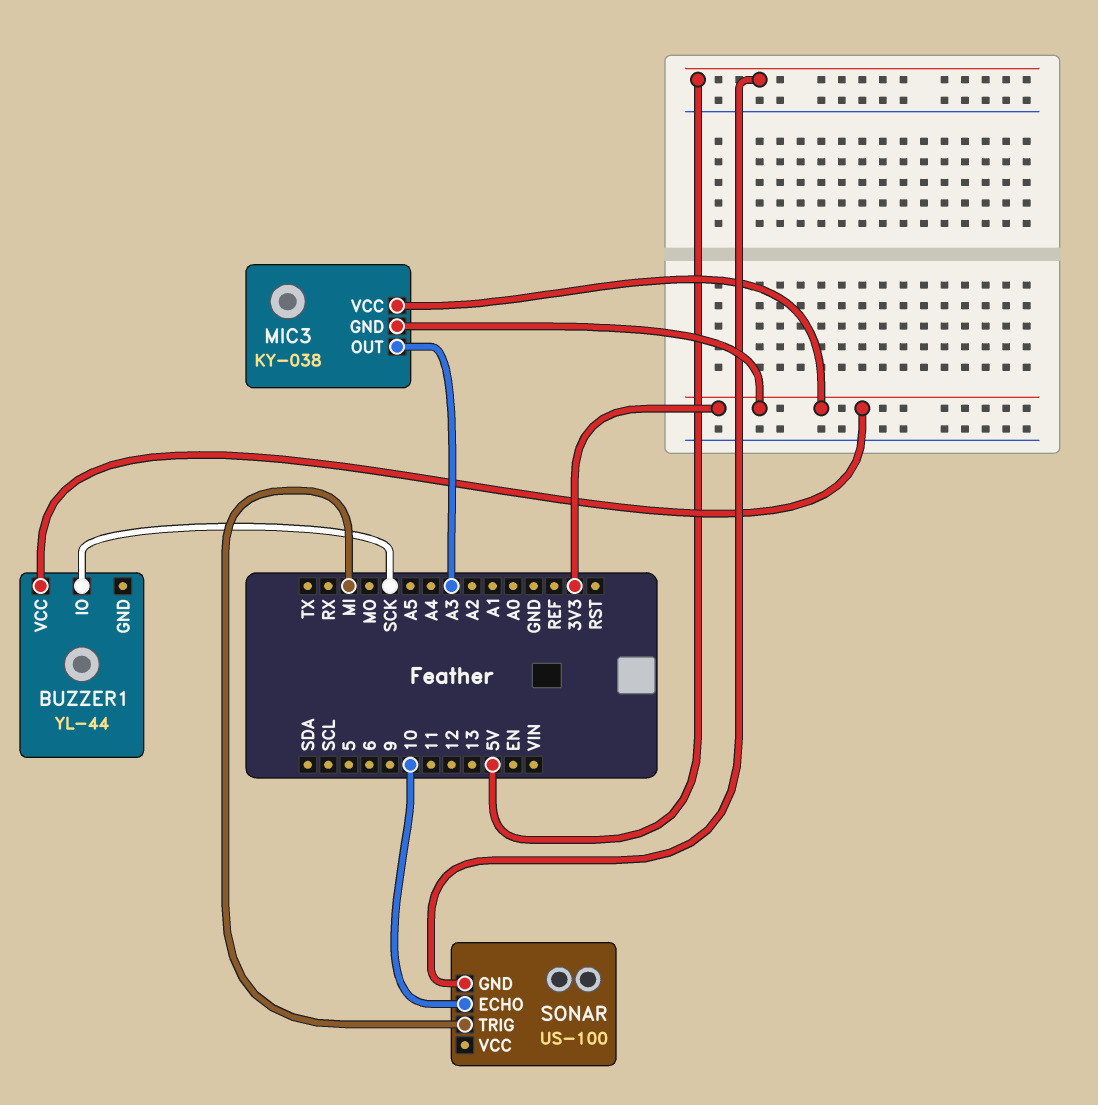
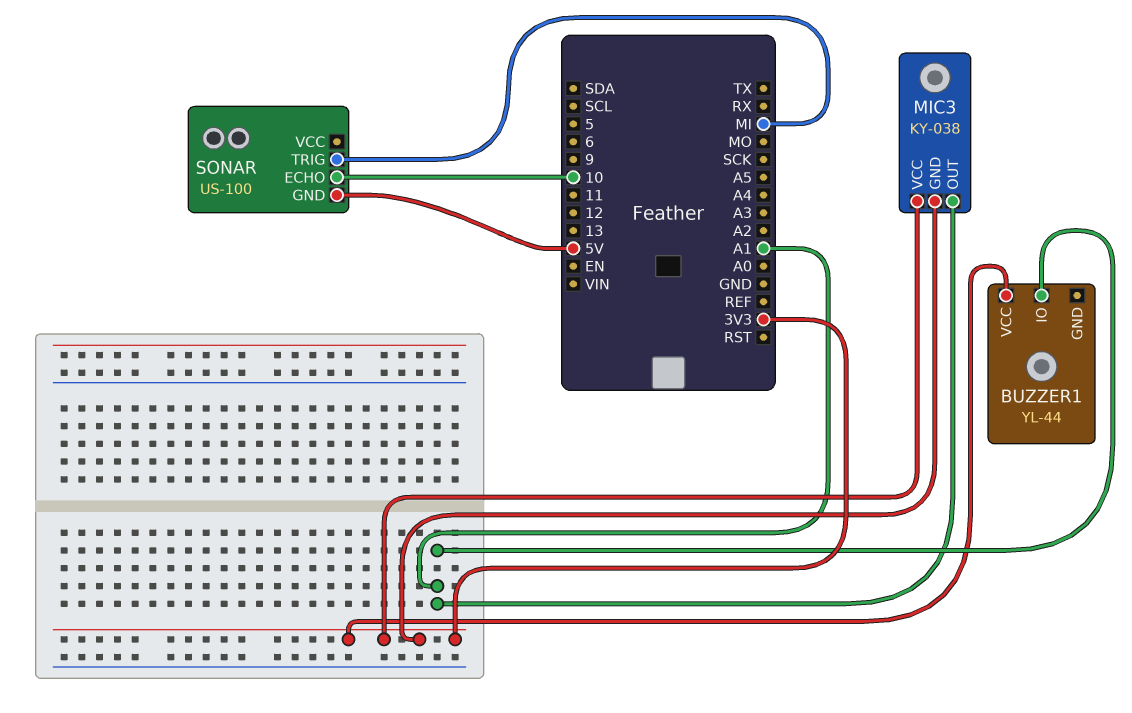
BUZZER1 pin IO: SCK -> A1
MIC3 pin OUT: A3 -> A1

